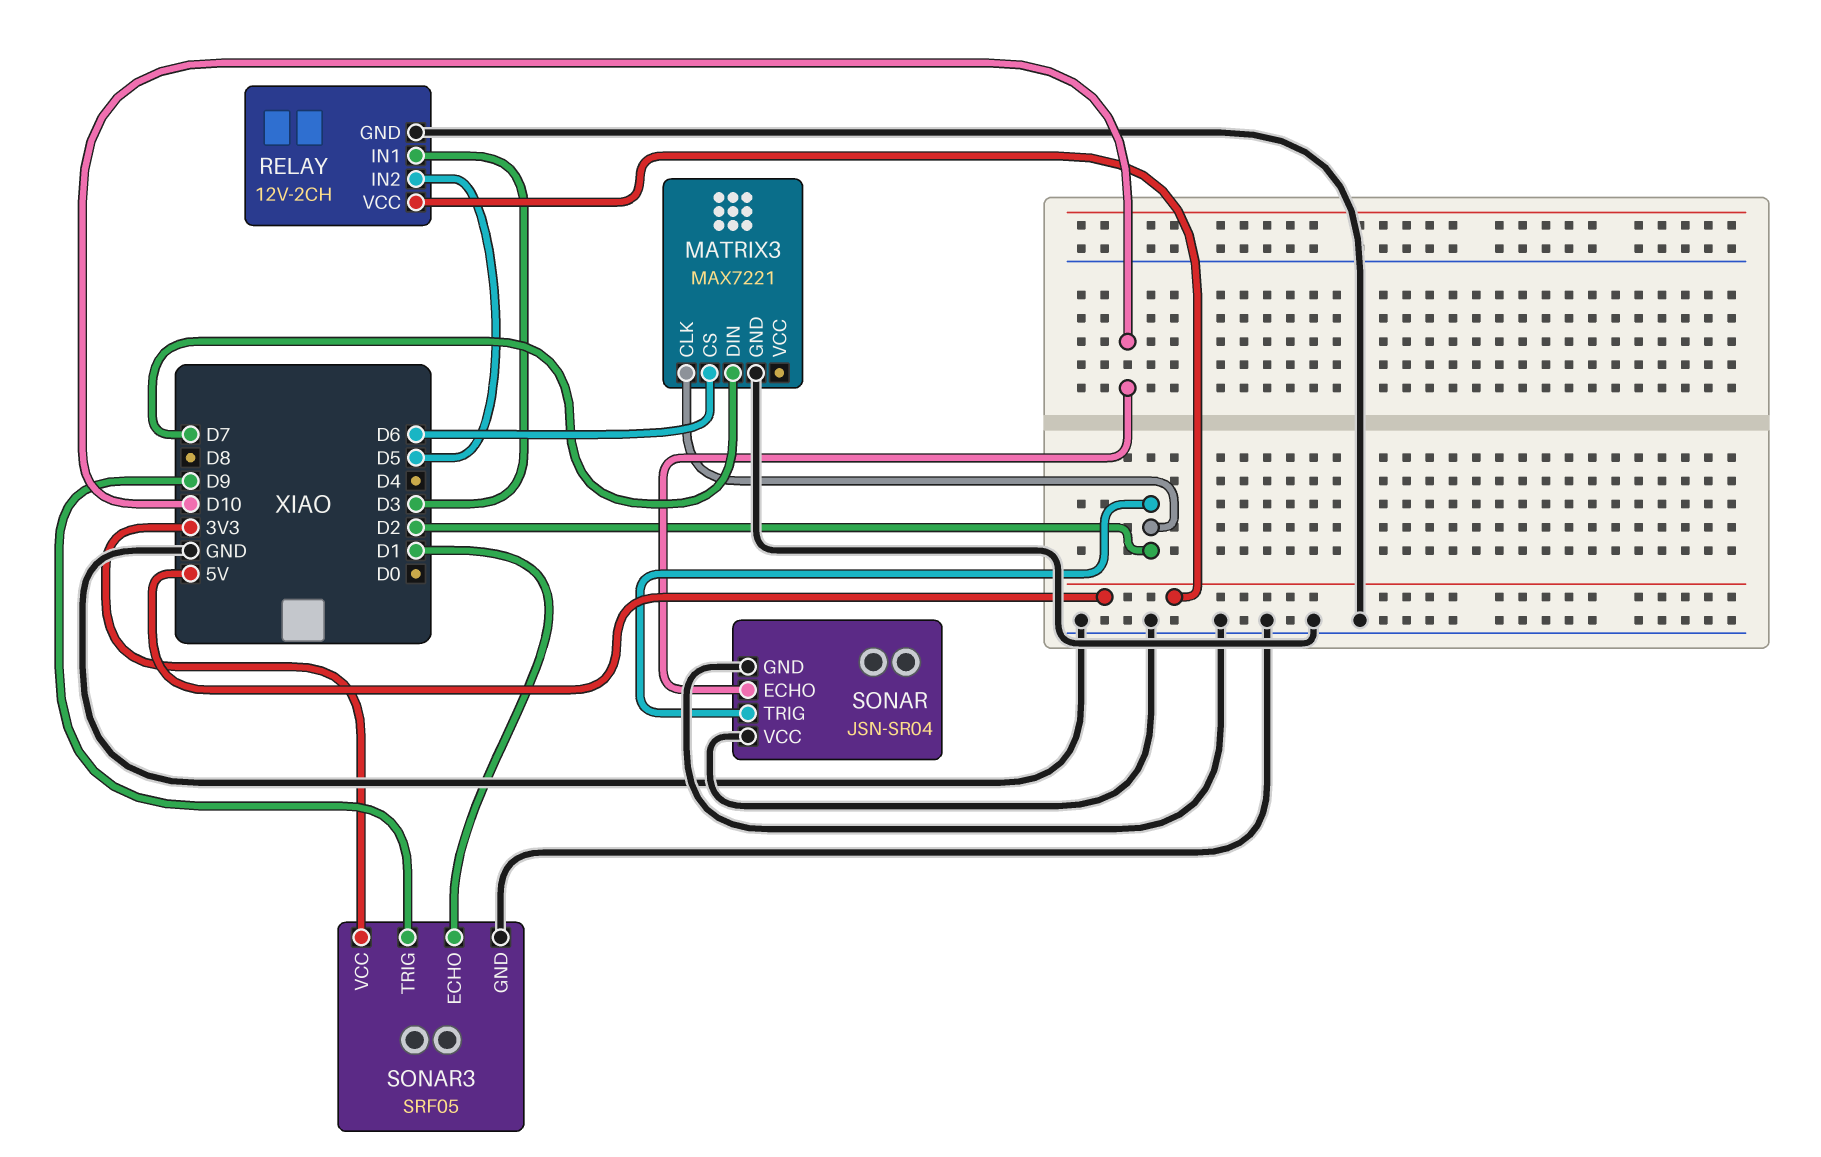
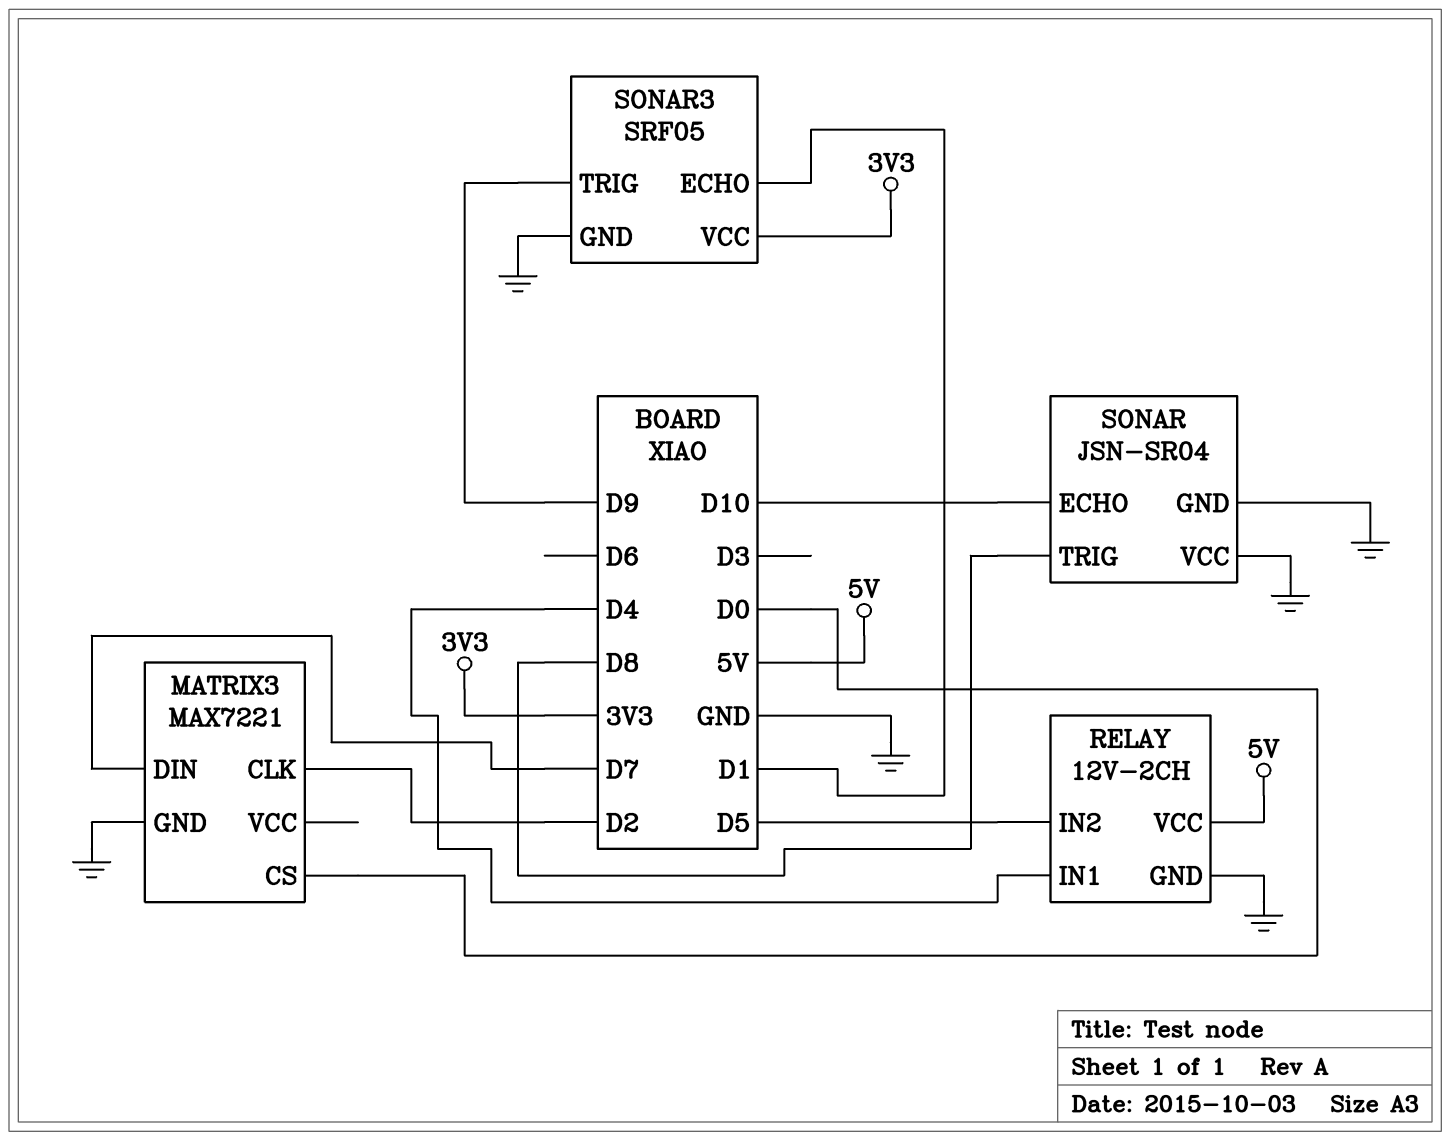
MATRIX3 pin CS: D6 -> D0
RELAY pin IN1: D3 -> D4
SONAR pin TRIG: D2 -> D8

